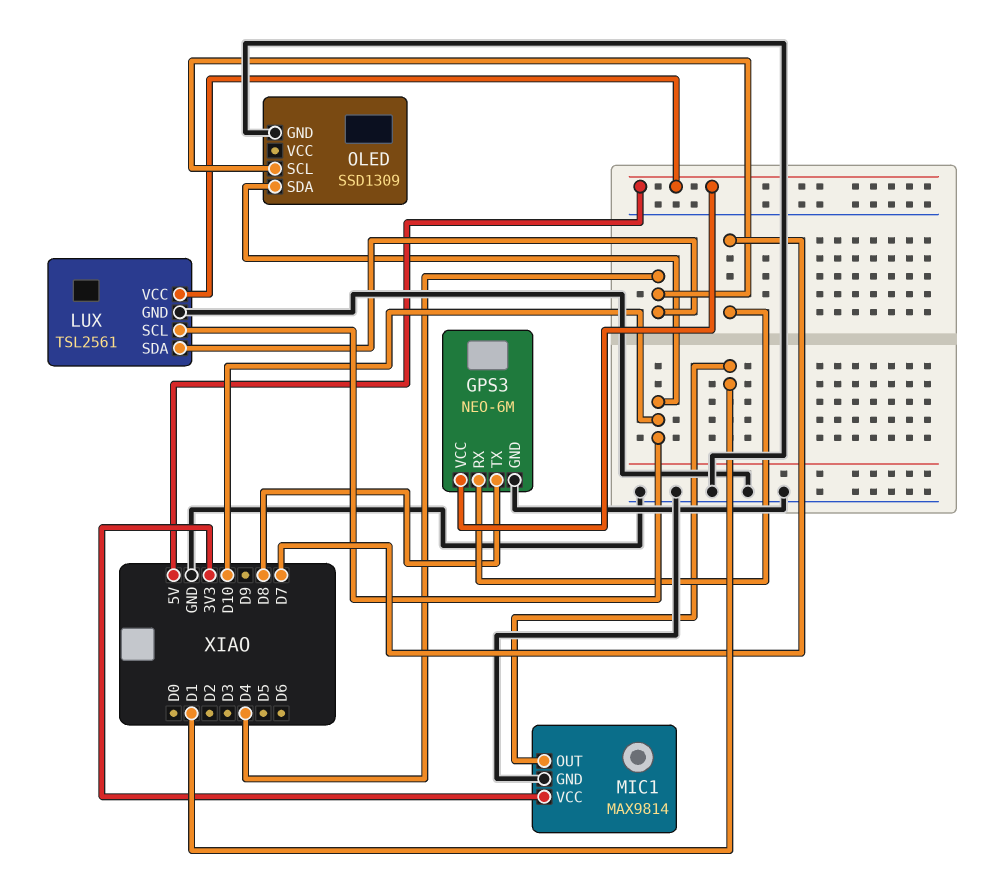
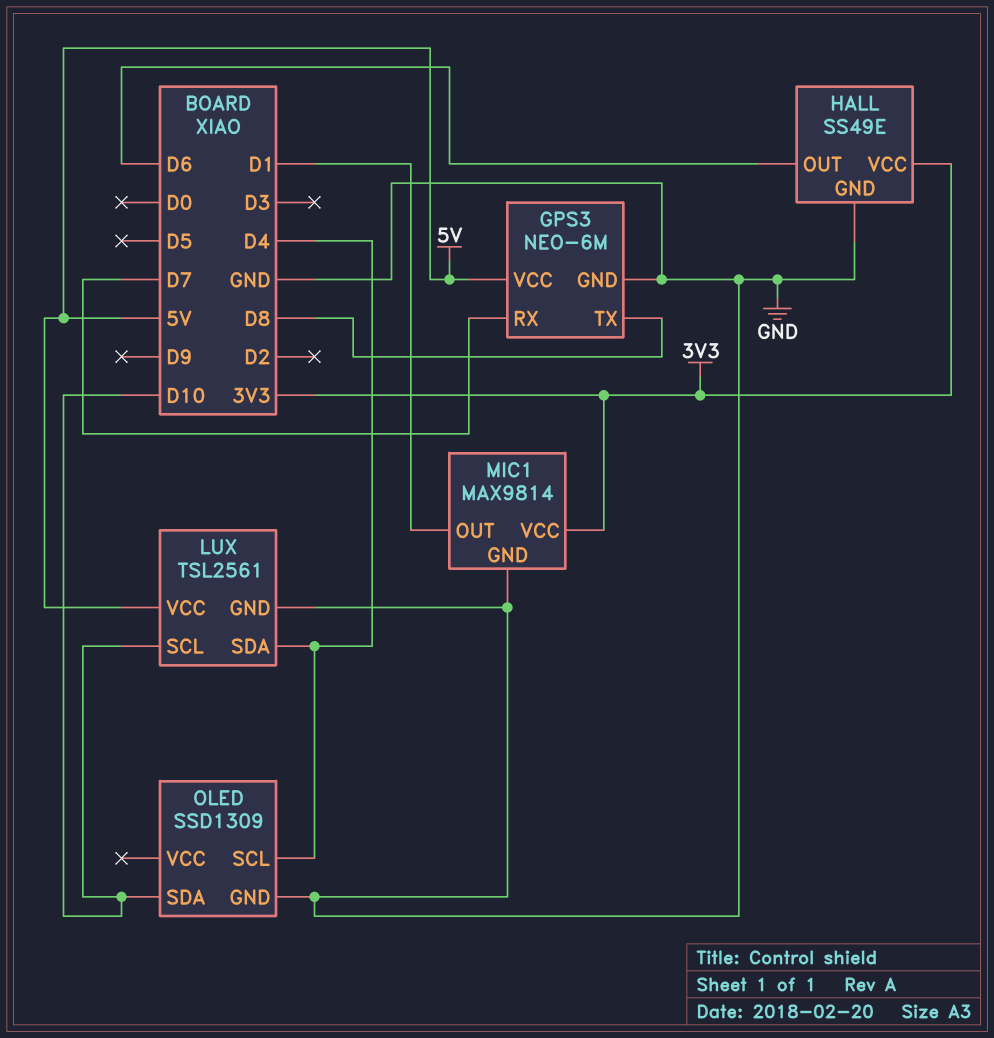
HALL: none -> SS49E
HALL pin GND: none -> GND
HALL pin OUT: none -> D6
HALL pin VCC: none -> 3V3

